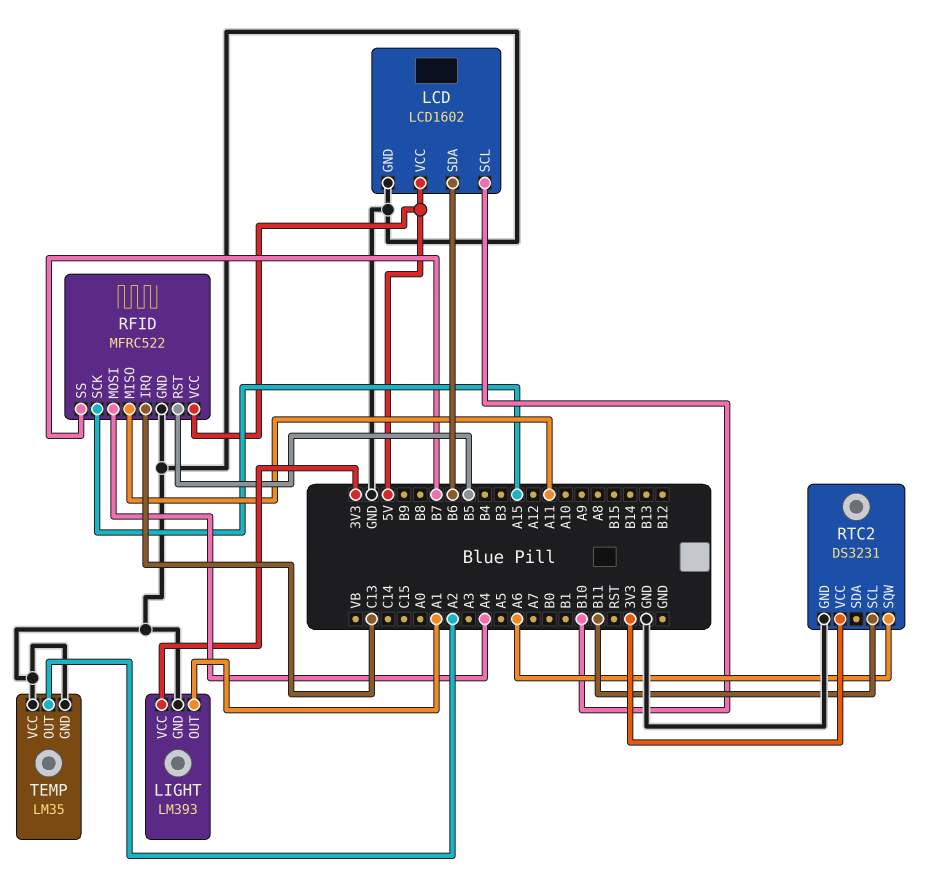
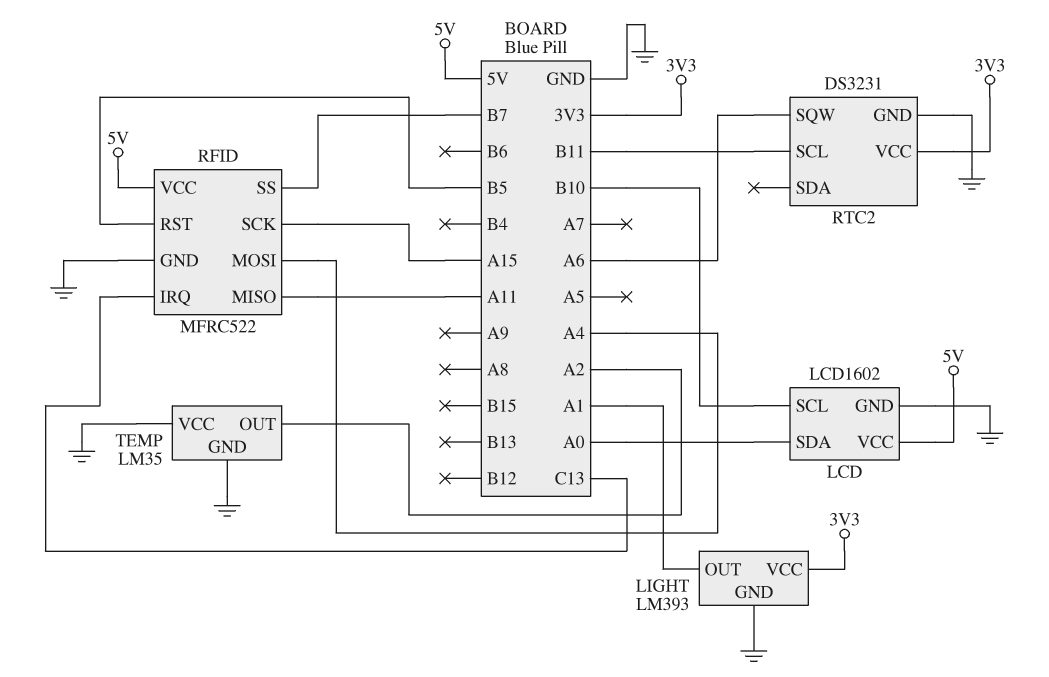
LCD pin SDA: B6 -> A0

